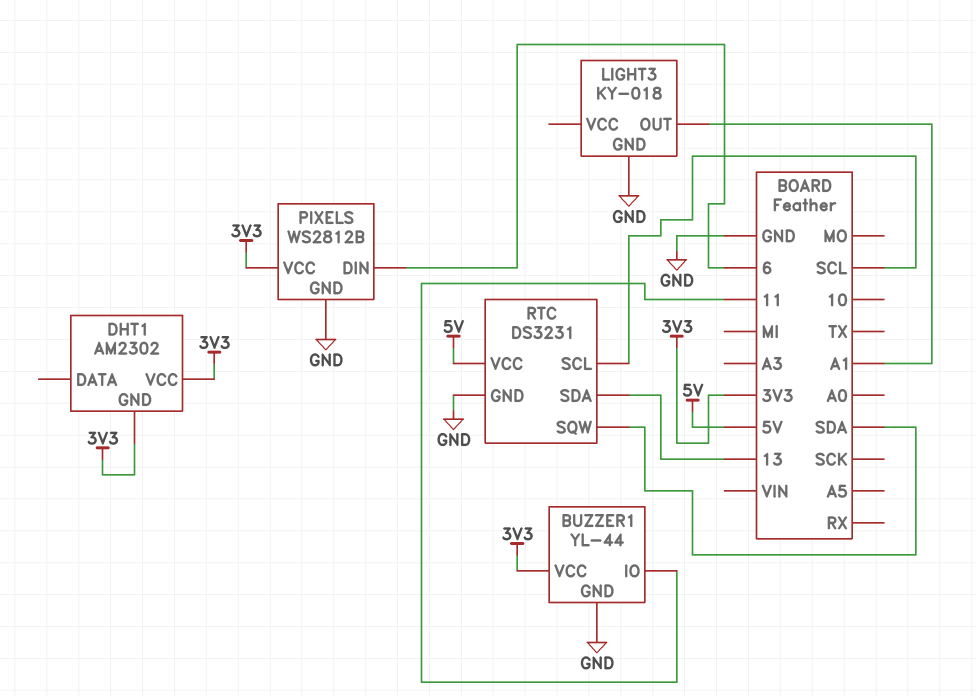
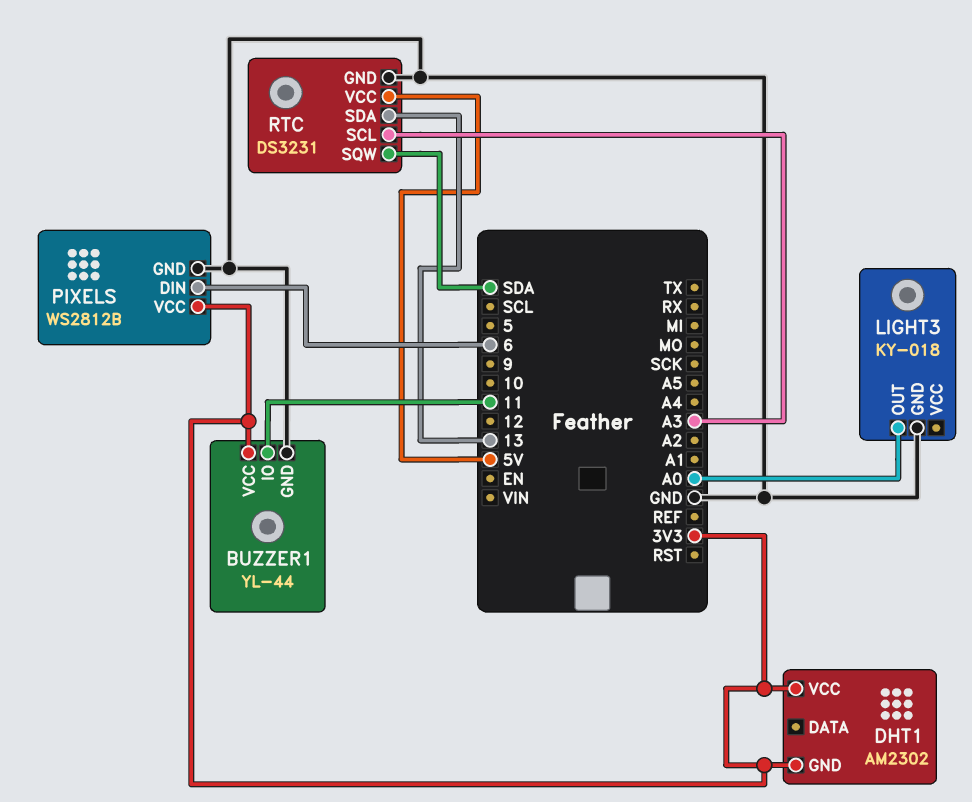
LIGHT3 pin OUT: A1 -> A0
RTC pin SCL: SCL -> A3

